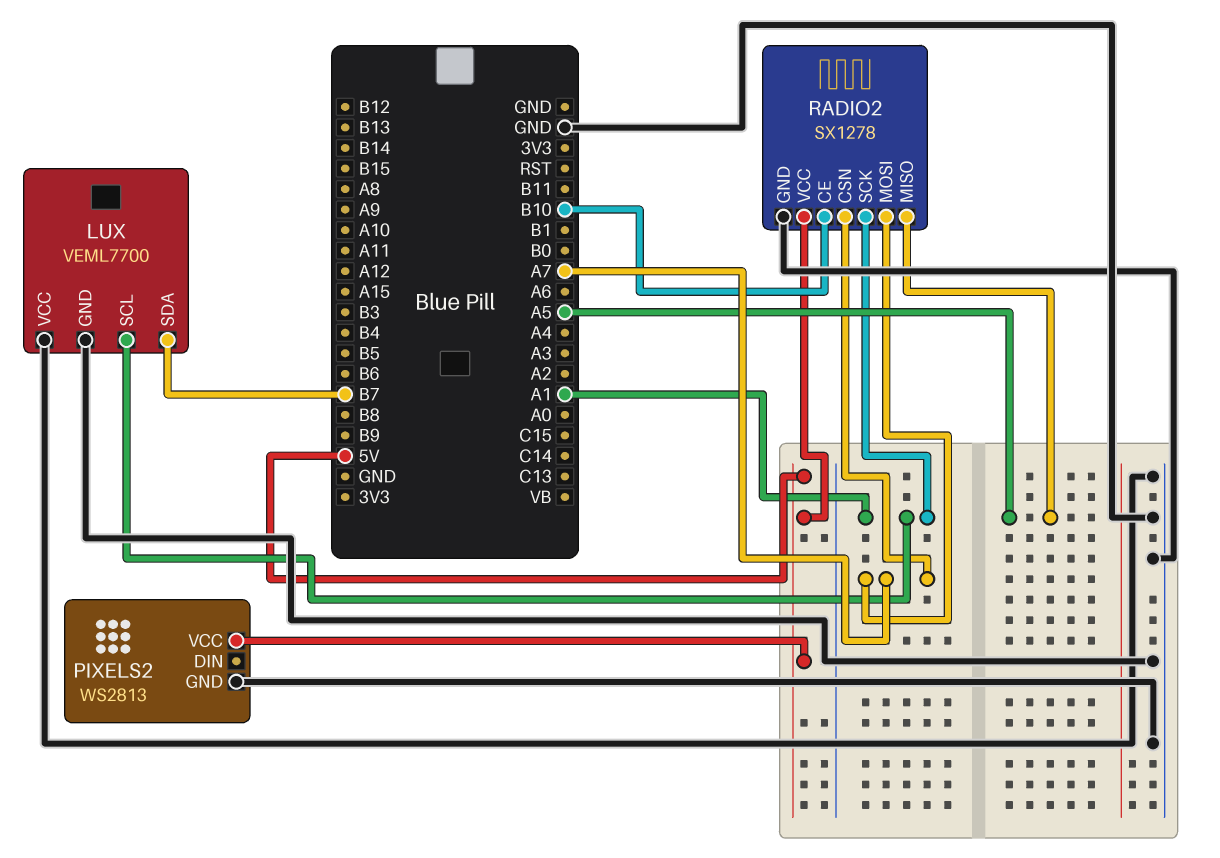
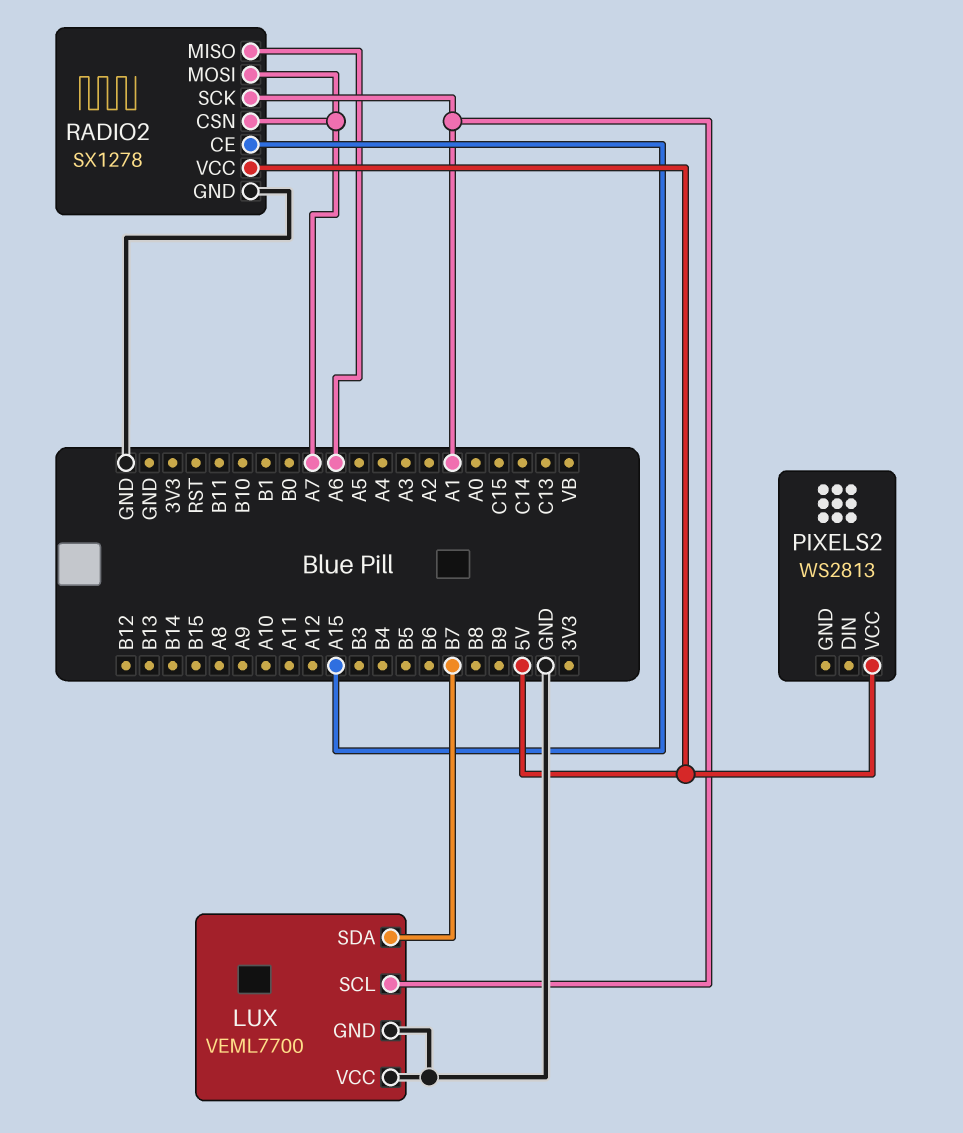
PIXELS2 pin GND: GND -> none
RADIO2 pin CE: B10 -> A15
RADIO2 pin MISO: A5 -> A6

